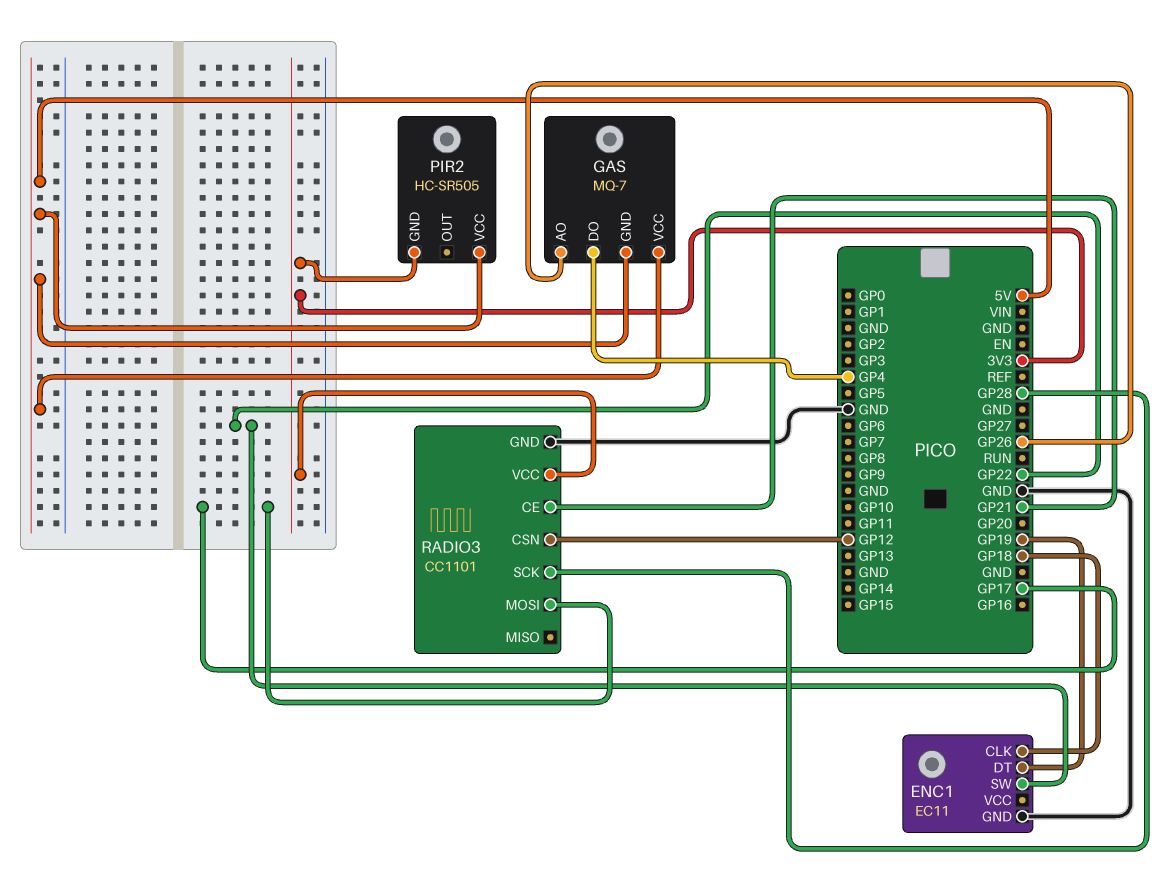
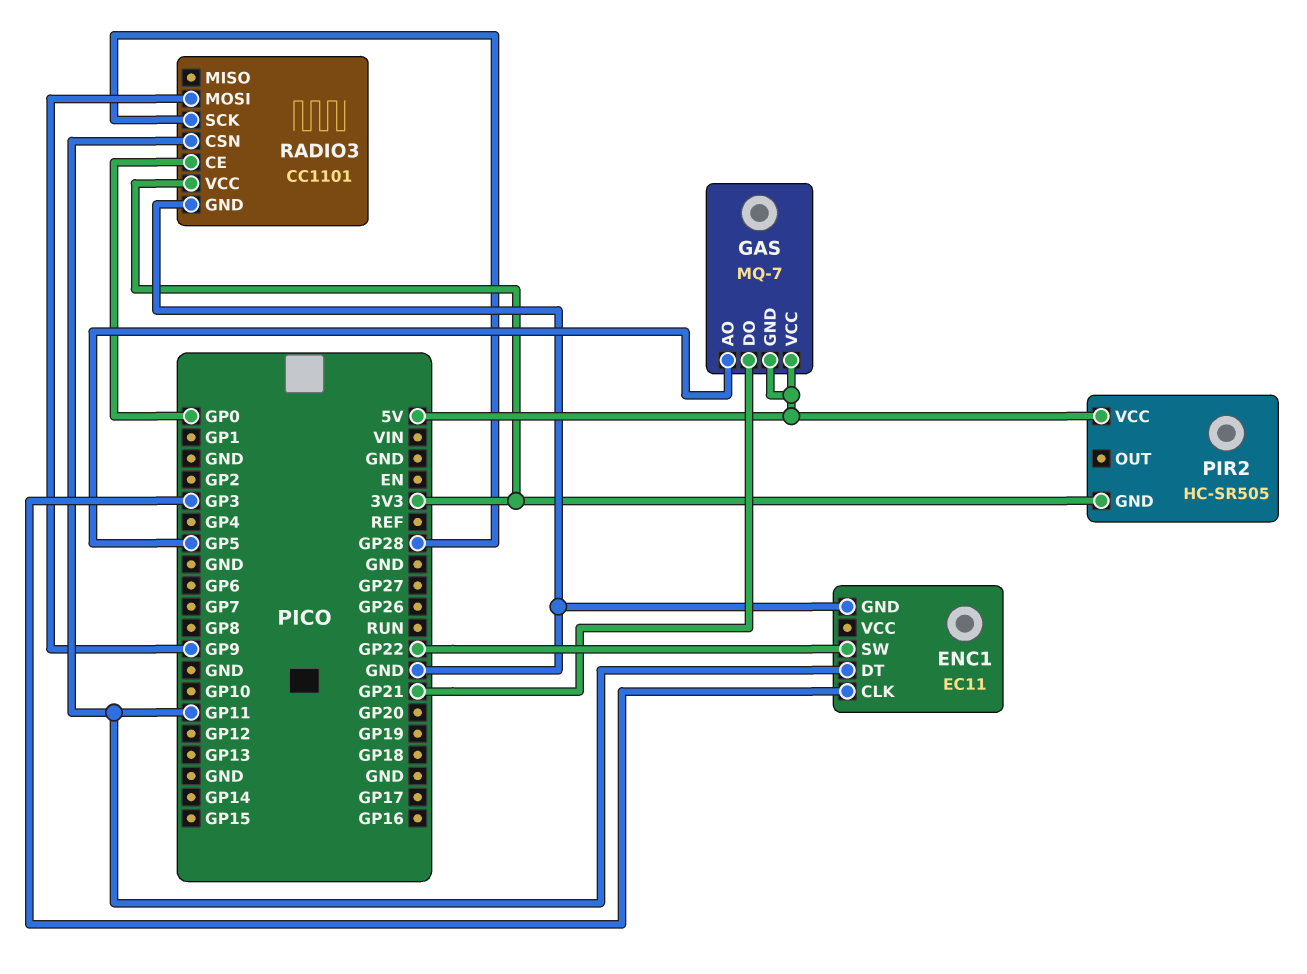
ENC1 pin CLK: GP18 -> GP3
ENC1 pin DT: GP19 -> GP11
GAS pin AO: GP26 -> GP5
GAS pin DO: GP4 -> GP21
RADIO3 pin CE: GP21 -> GP0
RADIO3 pin CSN: GP12 -> GP11
RADIO3 pin MOSI: GP17 -> GP9

